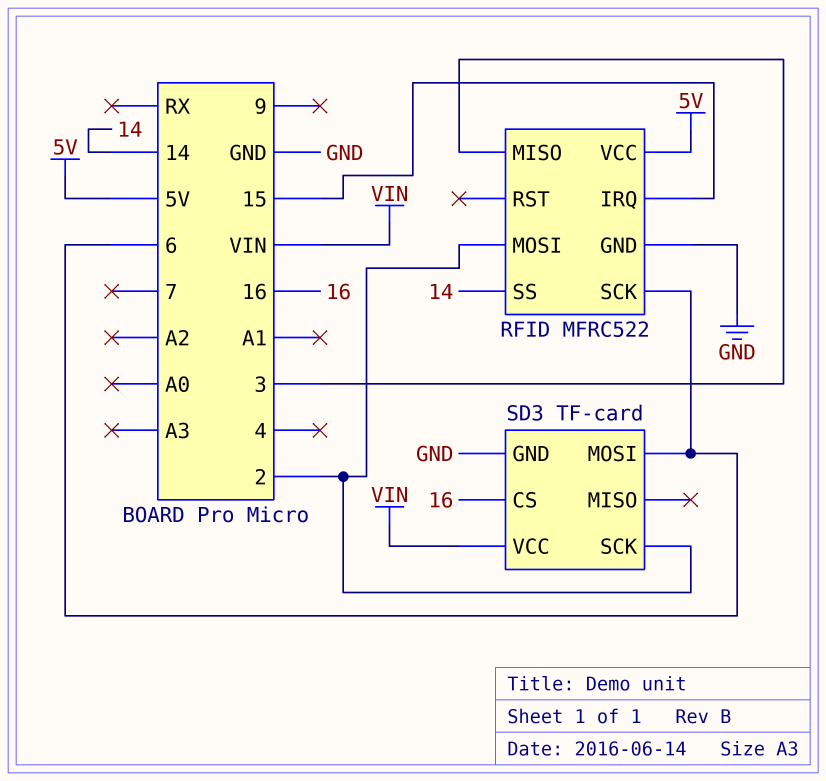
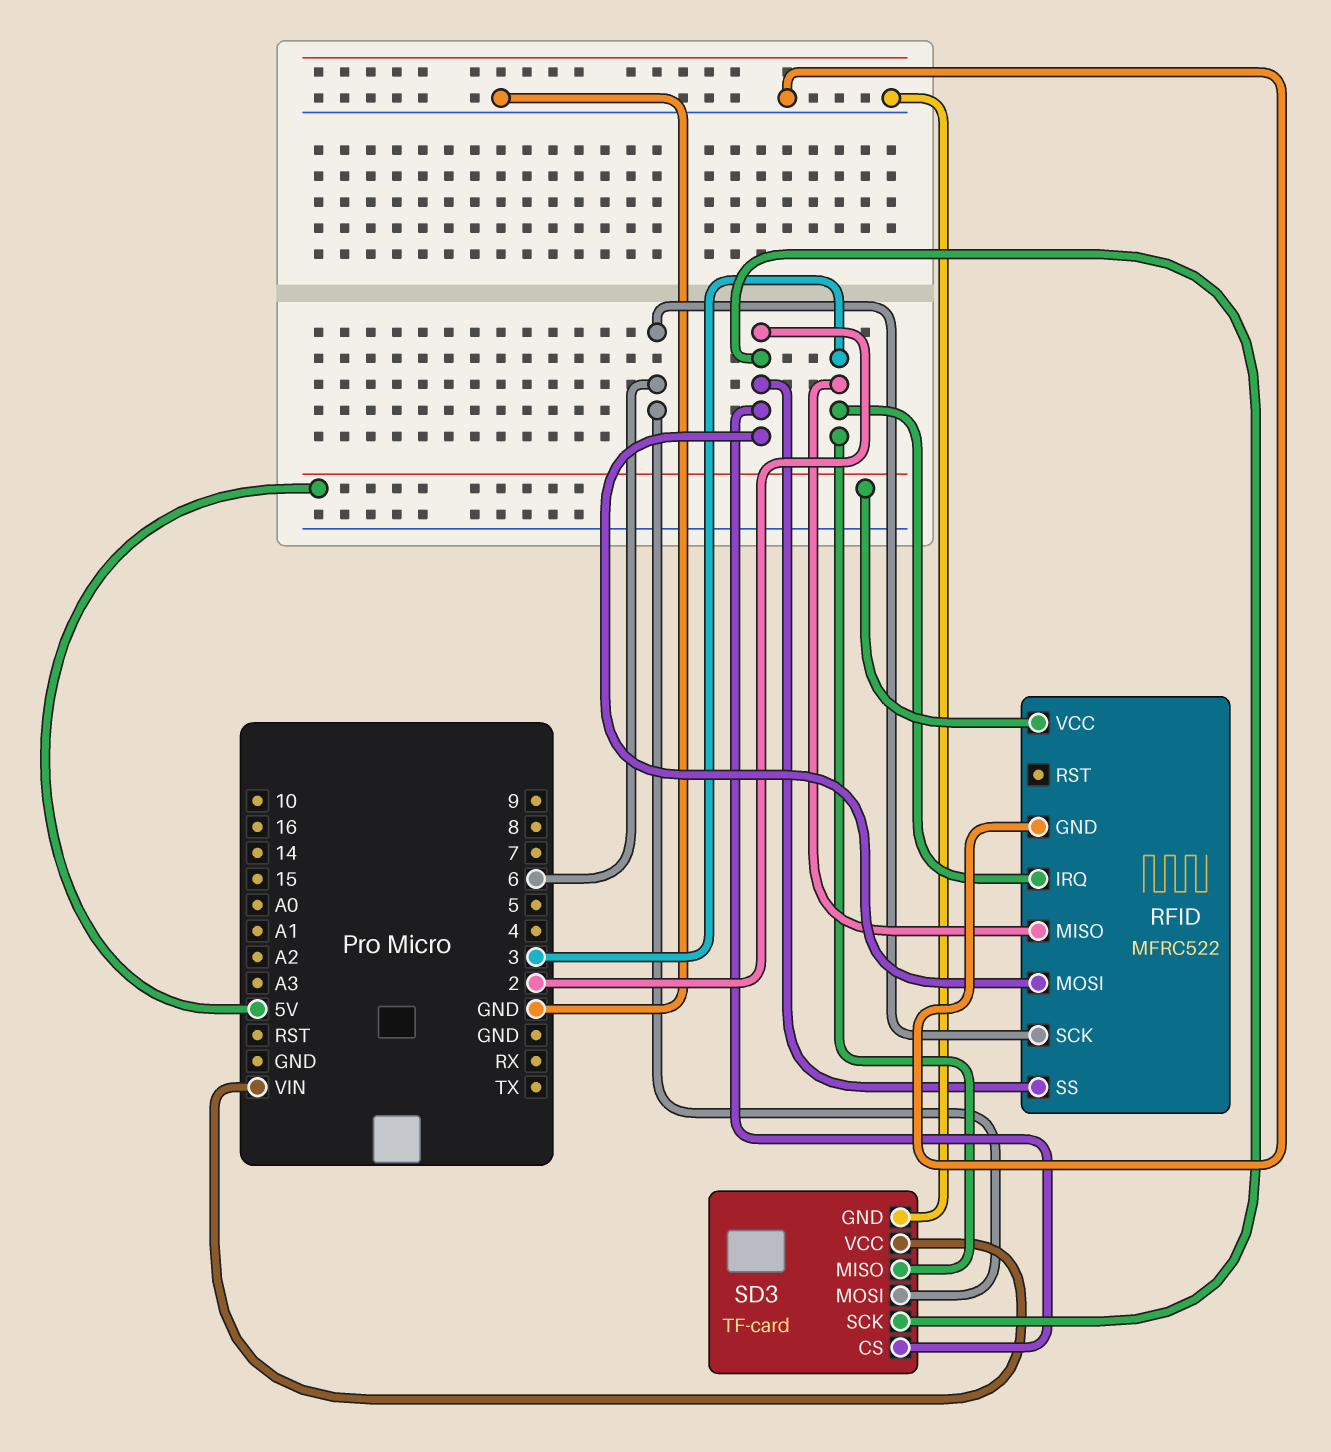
RFID pin IRQ: 15 -> 3
RFID pin SS: 14 -> 2
SD3 pin CS: 16 -> 2
SD3 pin MISO: none -> 3

